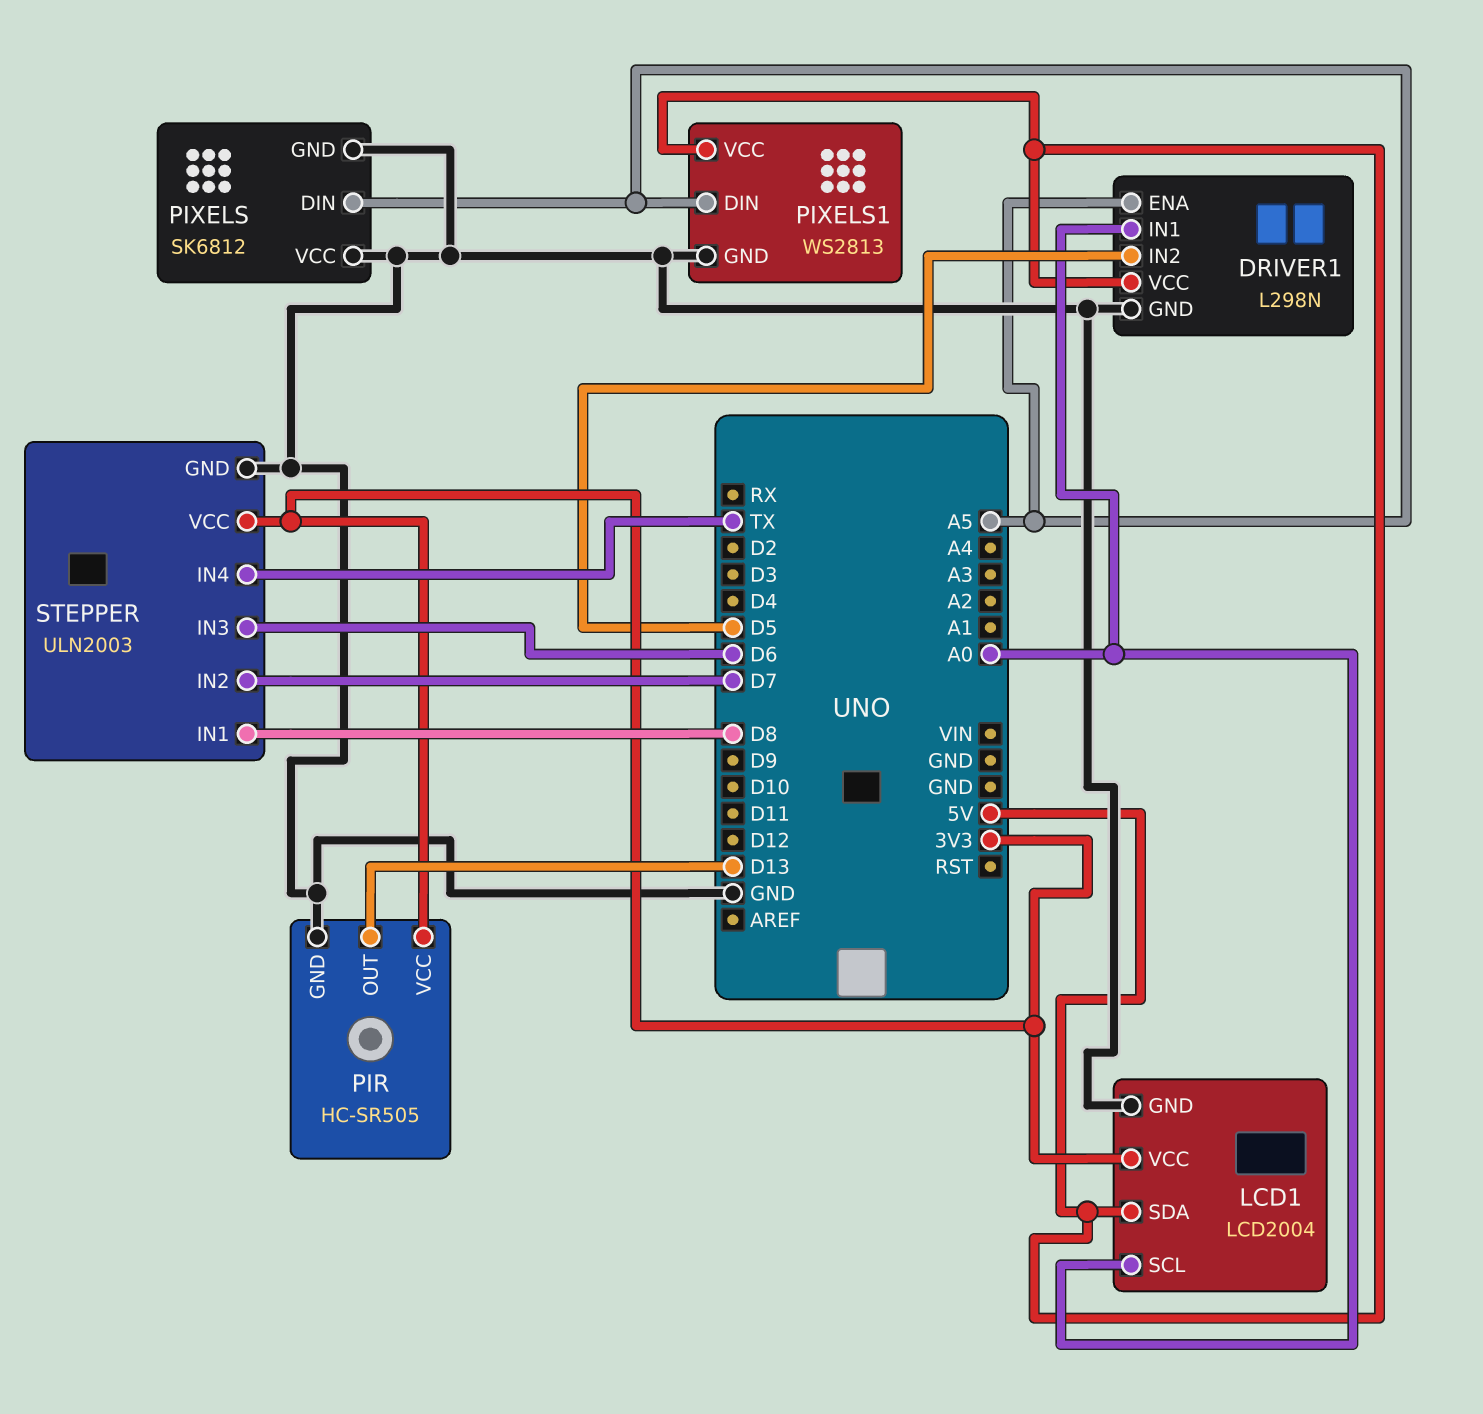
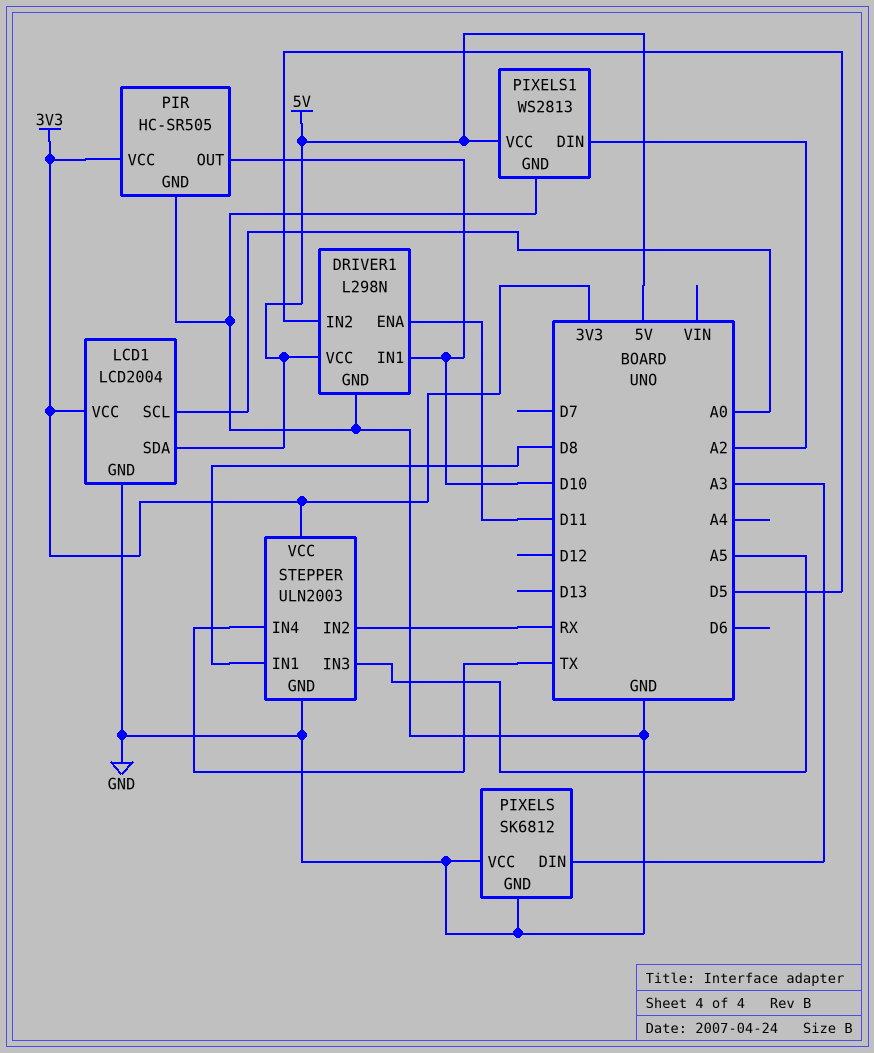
DRIVER1 pin ENA: A5 -> D11
DRIVER1 pin IN1: A0 -> D10
PIR pin OUT: D13 -> D10
PIXELS pin DIN: A5 -> A3
PIXELS1 pin DIN: A5 -> A2
STEPPER pin IN2: D7 -> RX
STEPPER pin IN3: D6 -> A5

